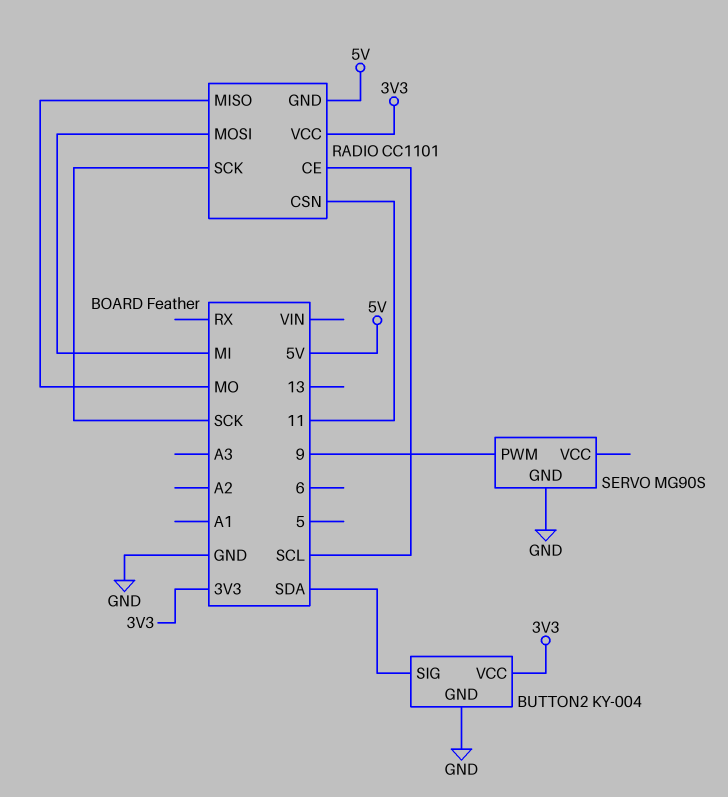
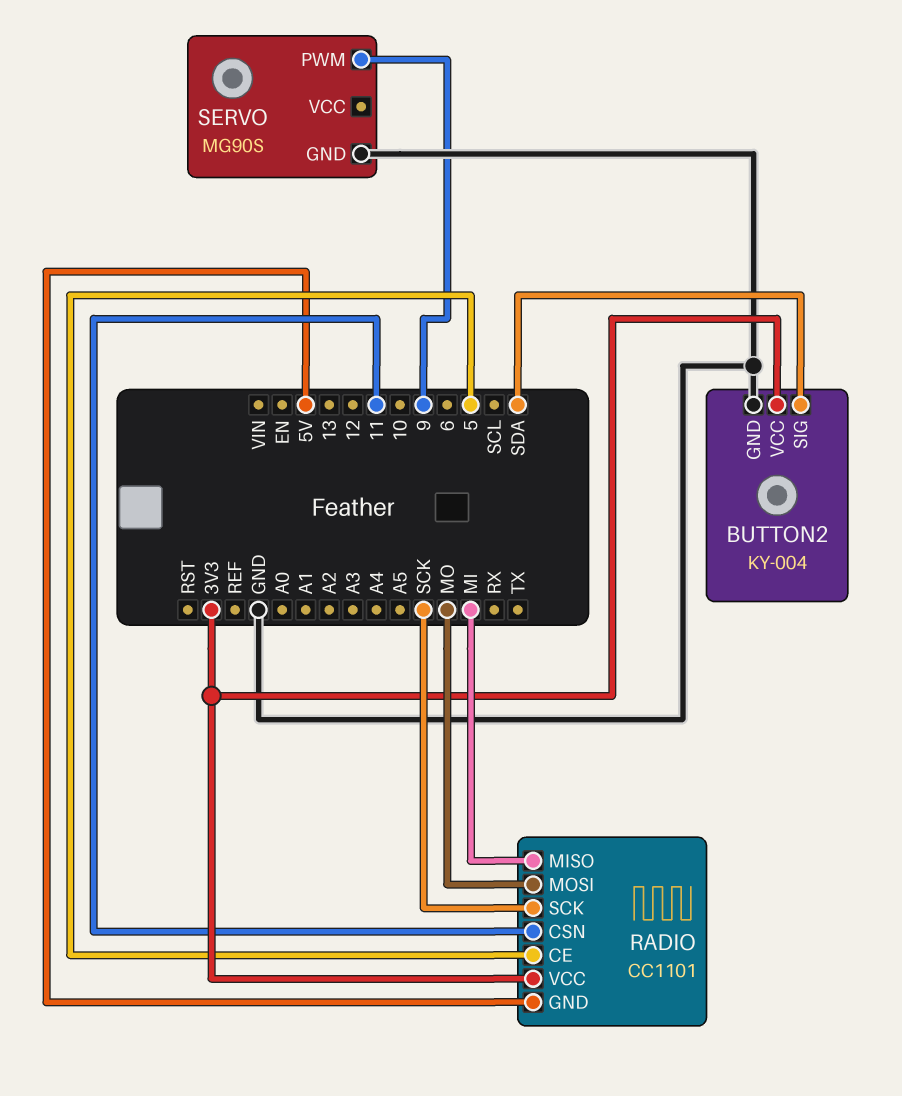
RADIO pin CE: SCL -> 5
RADIO pin MISO: MO -> MI
RADIO pin MOSI: MI -> MO

